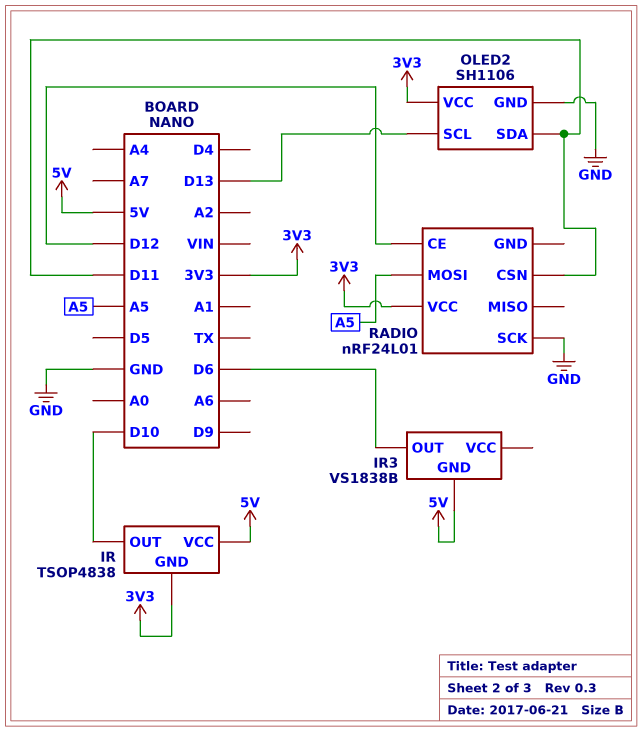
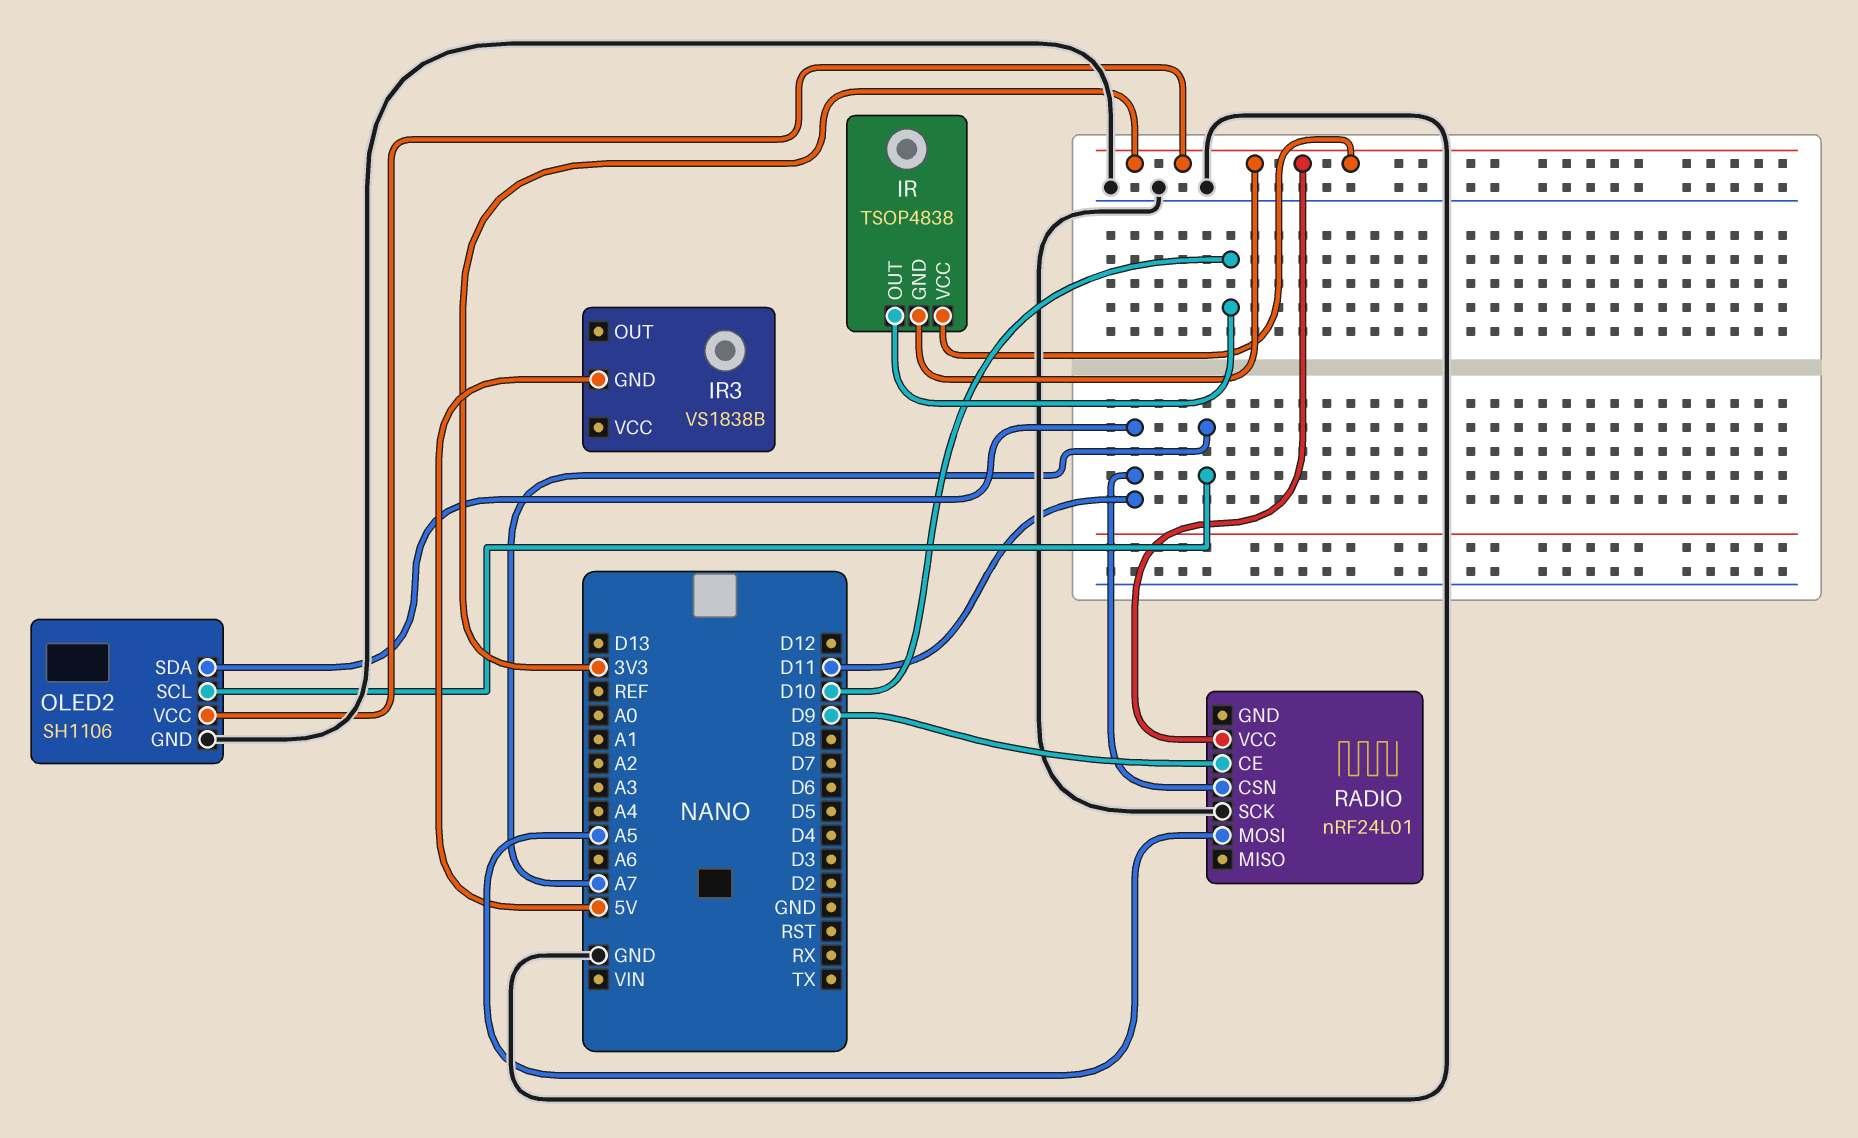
IR pin VCC: 5V -> 3V3
IR3 pin OUT: D6 -> none
OLED2 pin SCL: D13 -> A7
RADIO pin CE: D12 -> D9

